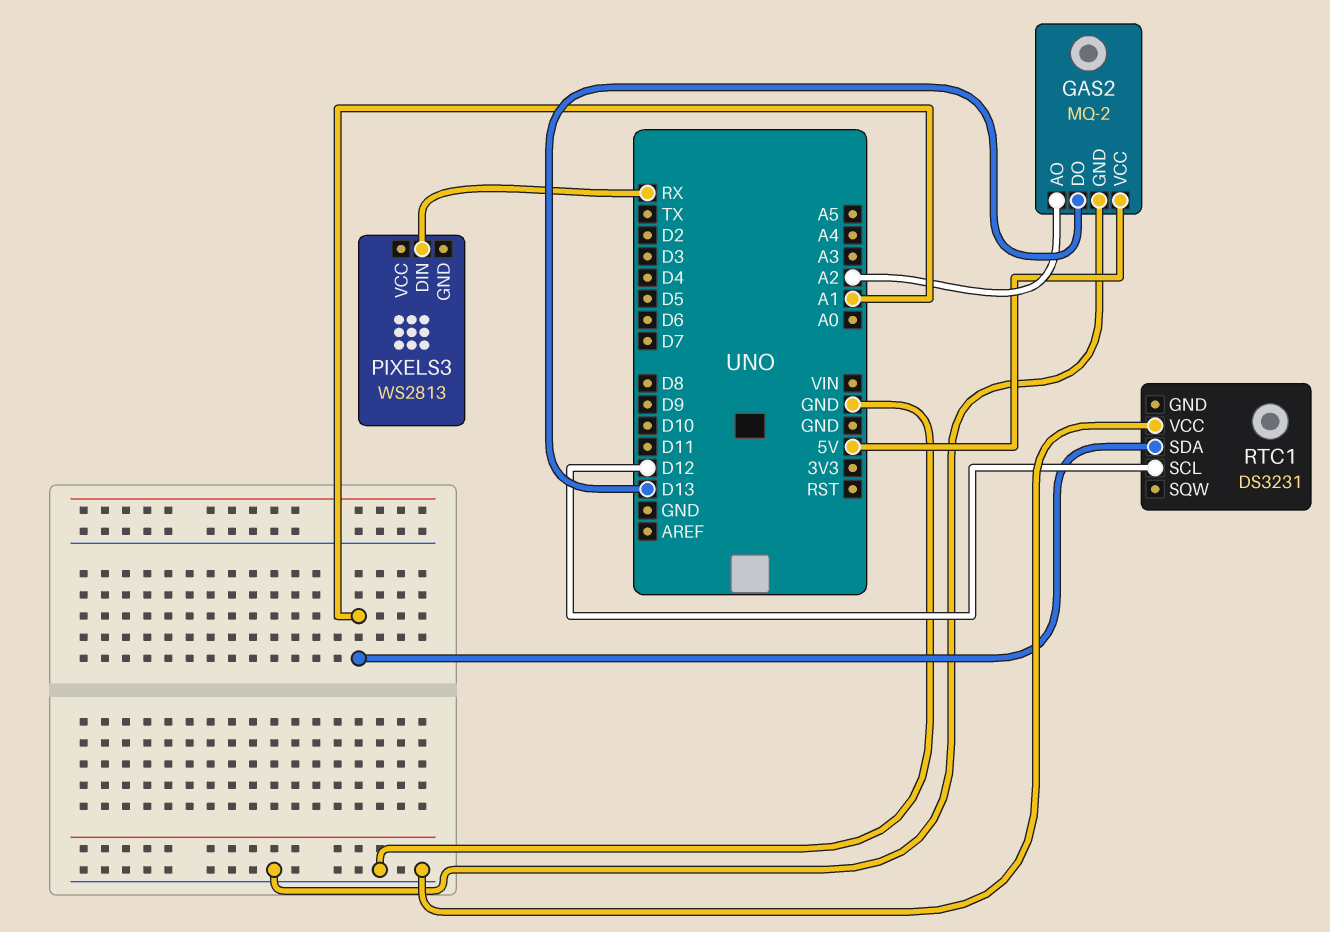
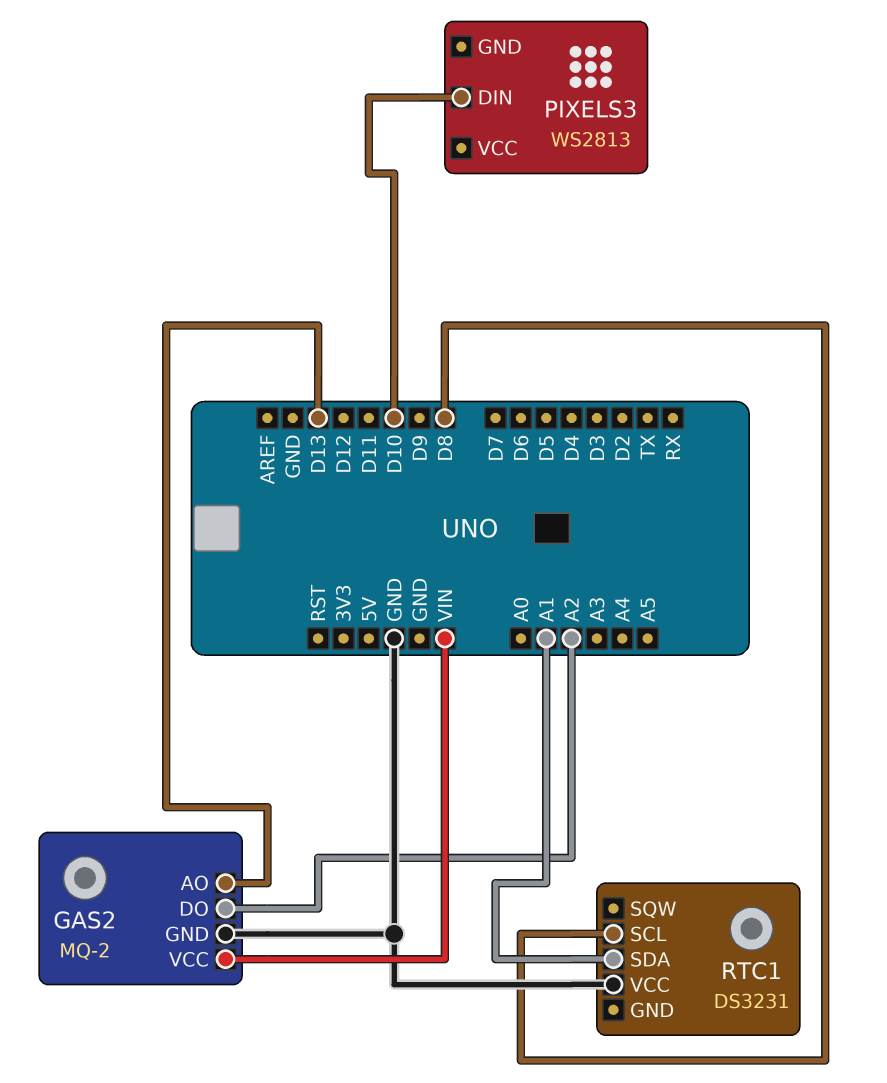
GAS2 pin AO: A2 -> D13
GAS2 pin DO: D13 -> A2
GAS2 pin VCC: 5V -> VIN
PIXELS3 pin DIN: RX -> D10
RTC1 pin SCL: D12 -> D8

